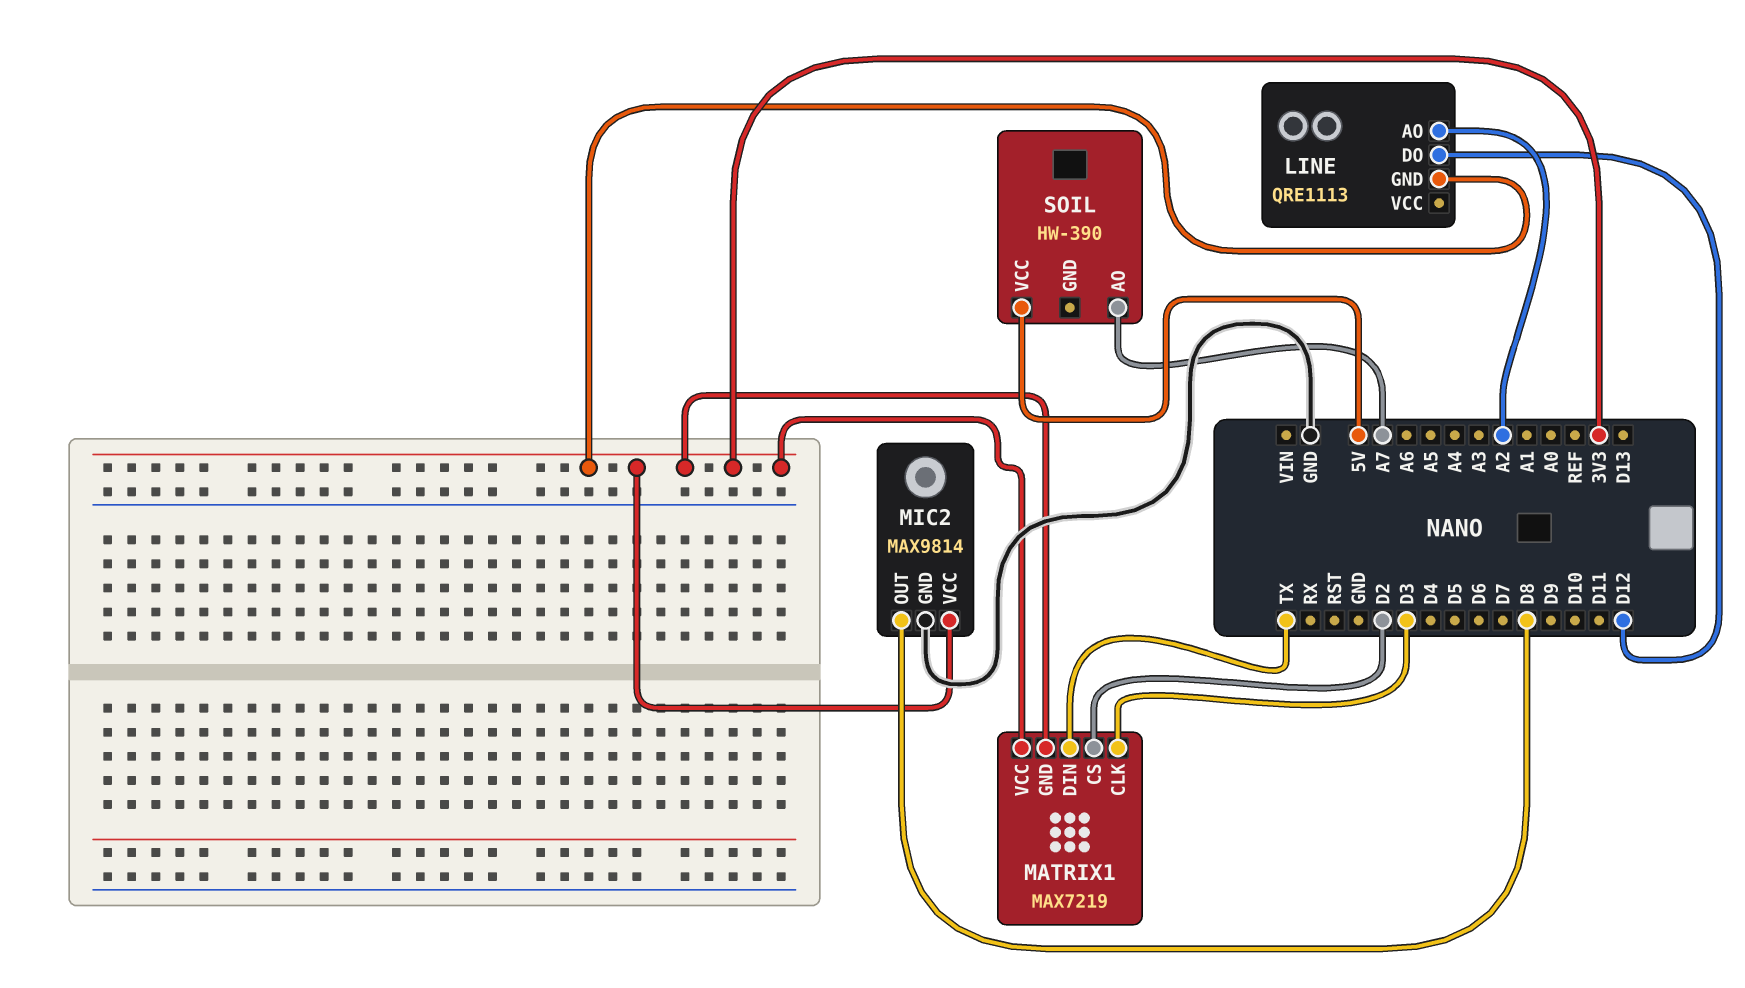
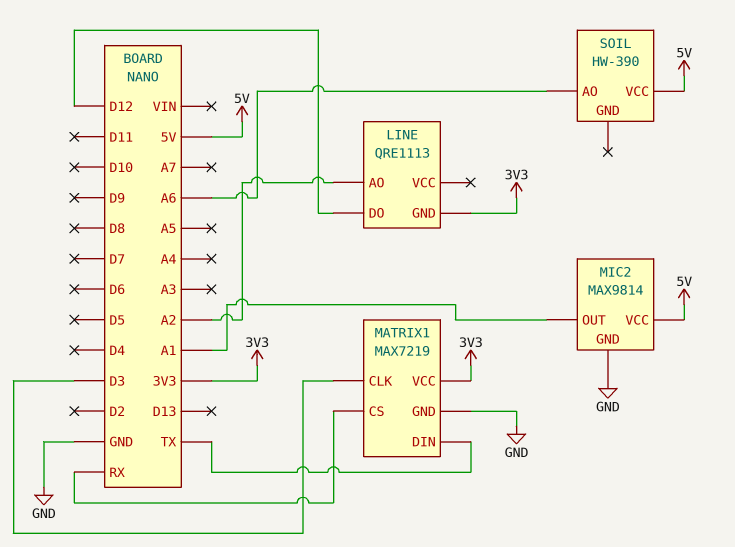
MATRIX1 pin CS: D2 -> RX
MATRIX1 pin GND: 3V3 -> GND
MIC2 pin OUT: D8 -> A1
MIC2 pin VCC: 3V3 -> 5V
SOIL pin AO: A7 -> A6

